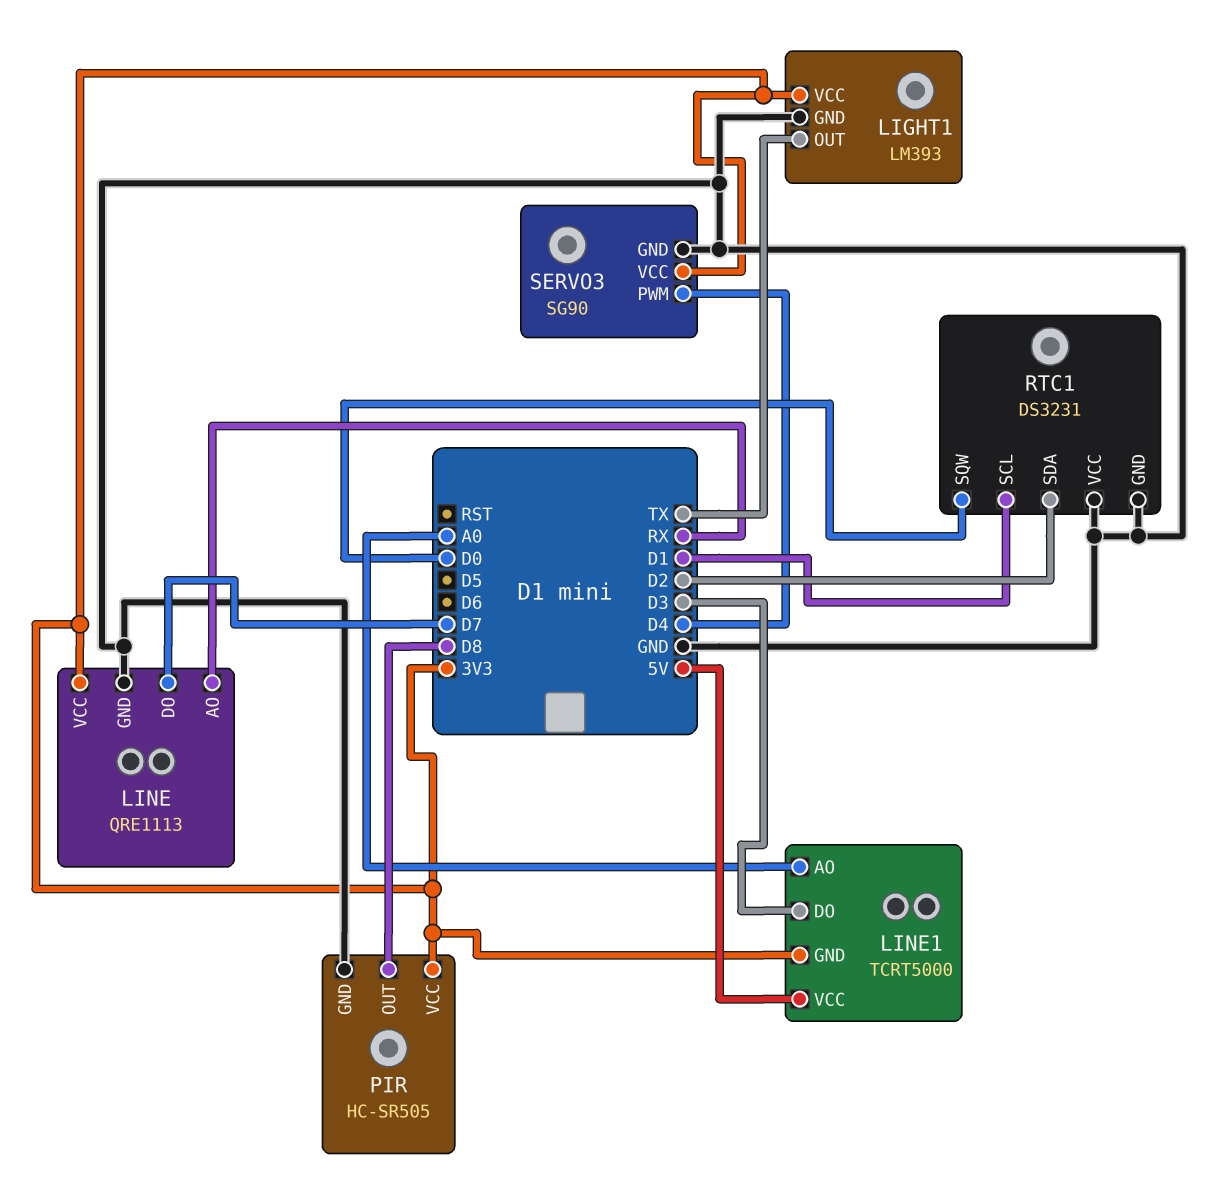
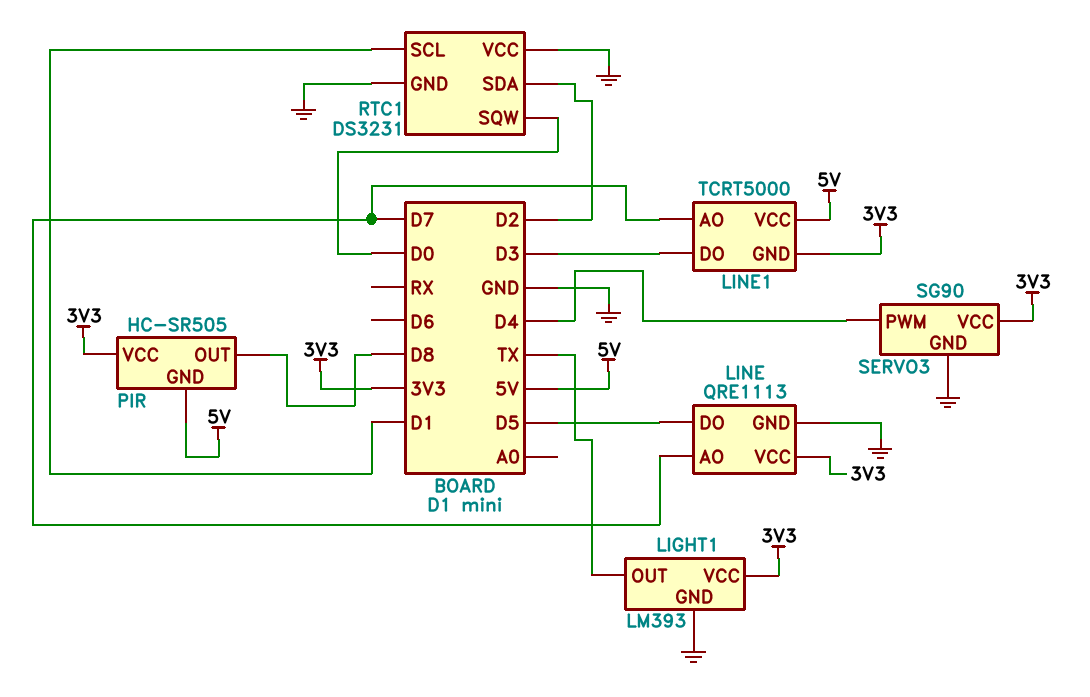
LINE pin AO: RX -> D7
LINE pin DO: D7 -> D5
LINE1 pin AO: A0 -> D7
PIR pin GND: GND -> 5V

